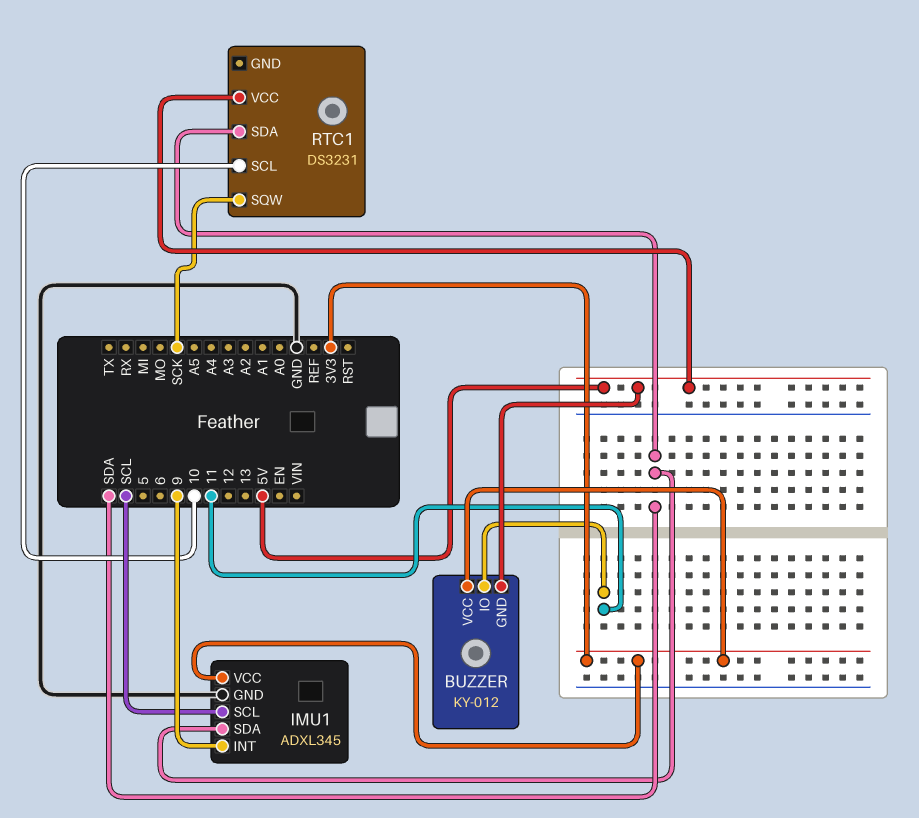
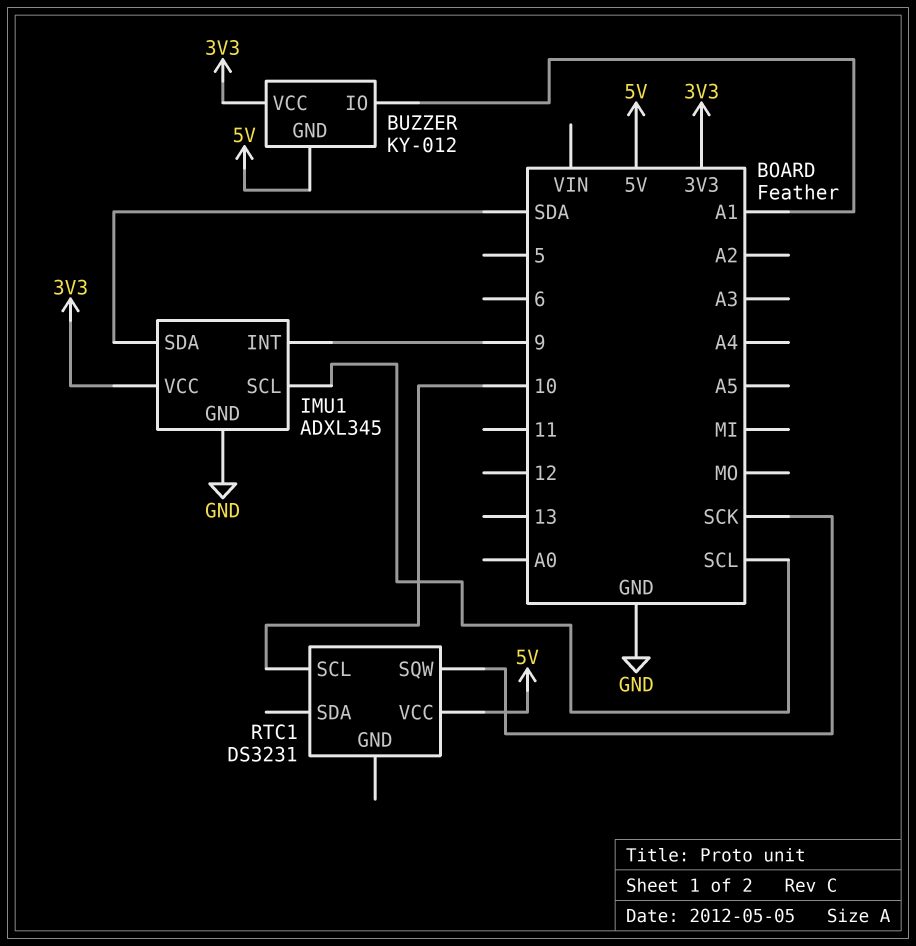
BUZZER pin IO: 11 -> A1
RTC1 pin SDA: SDA -> none

